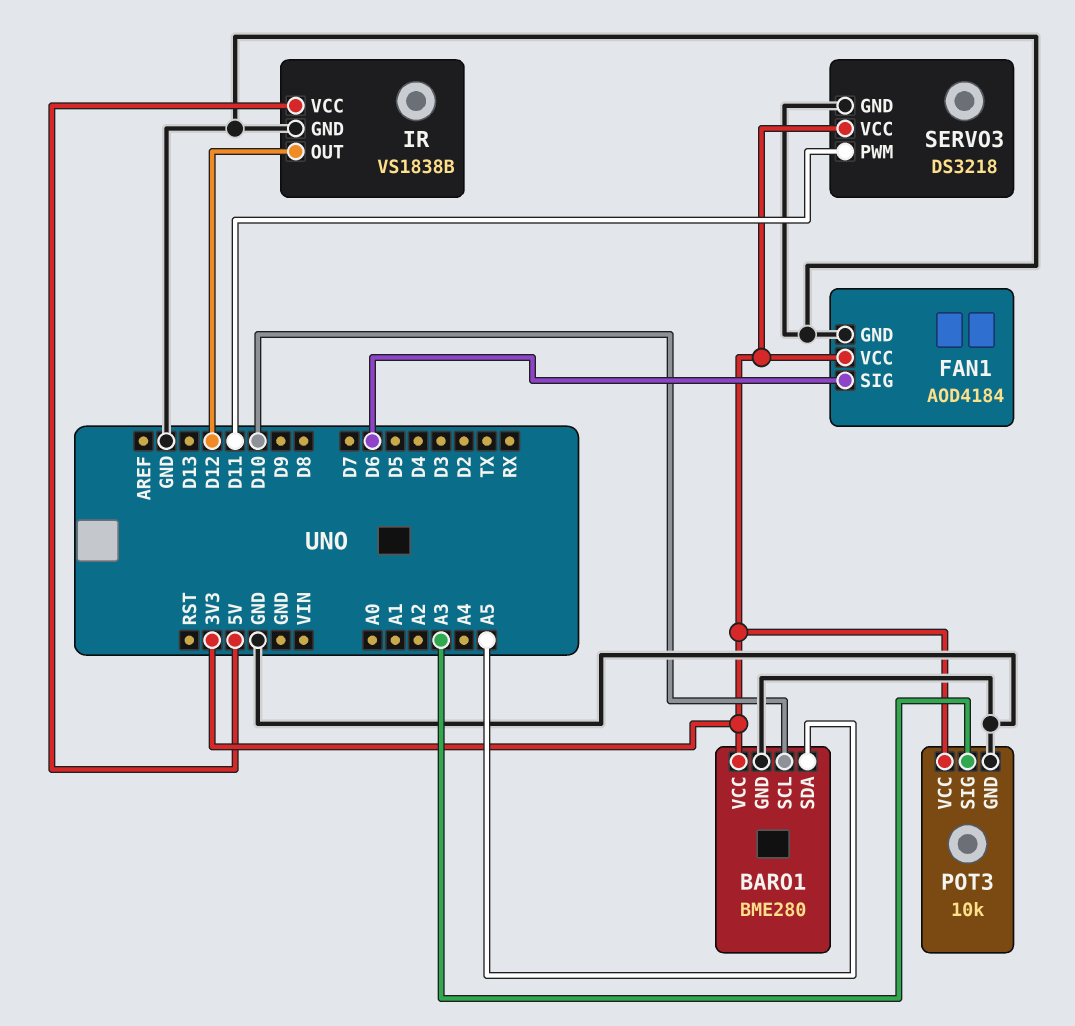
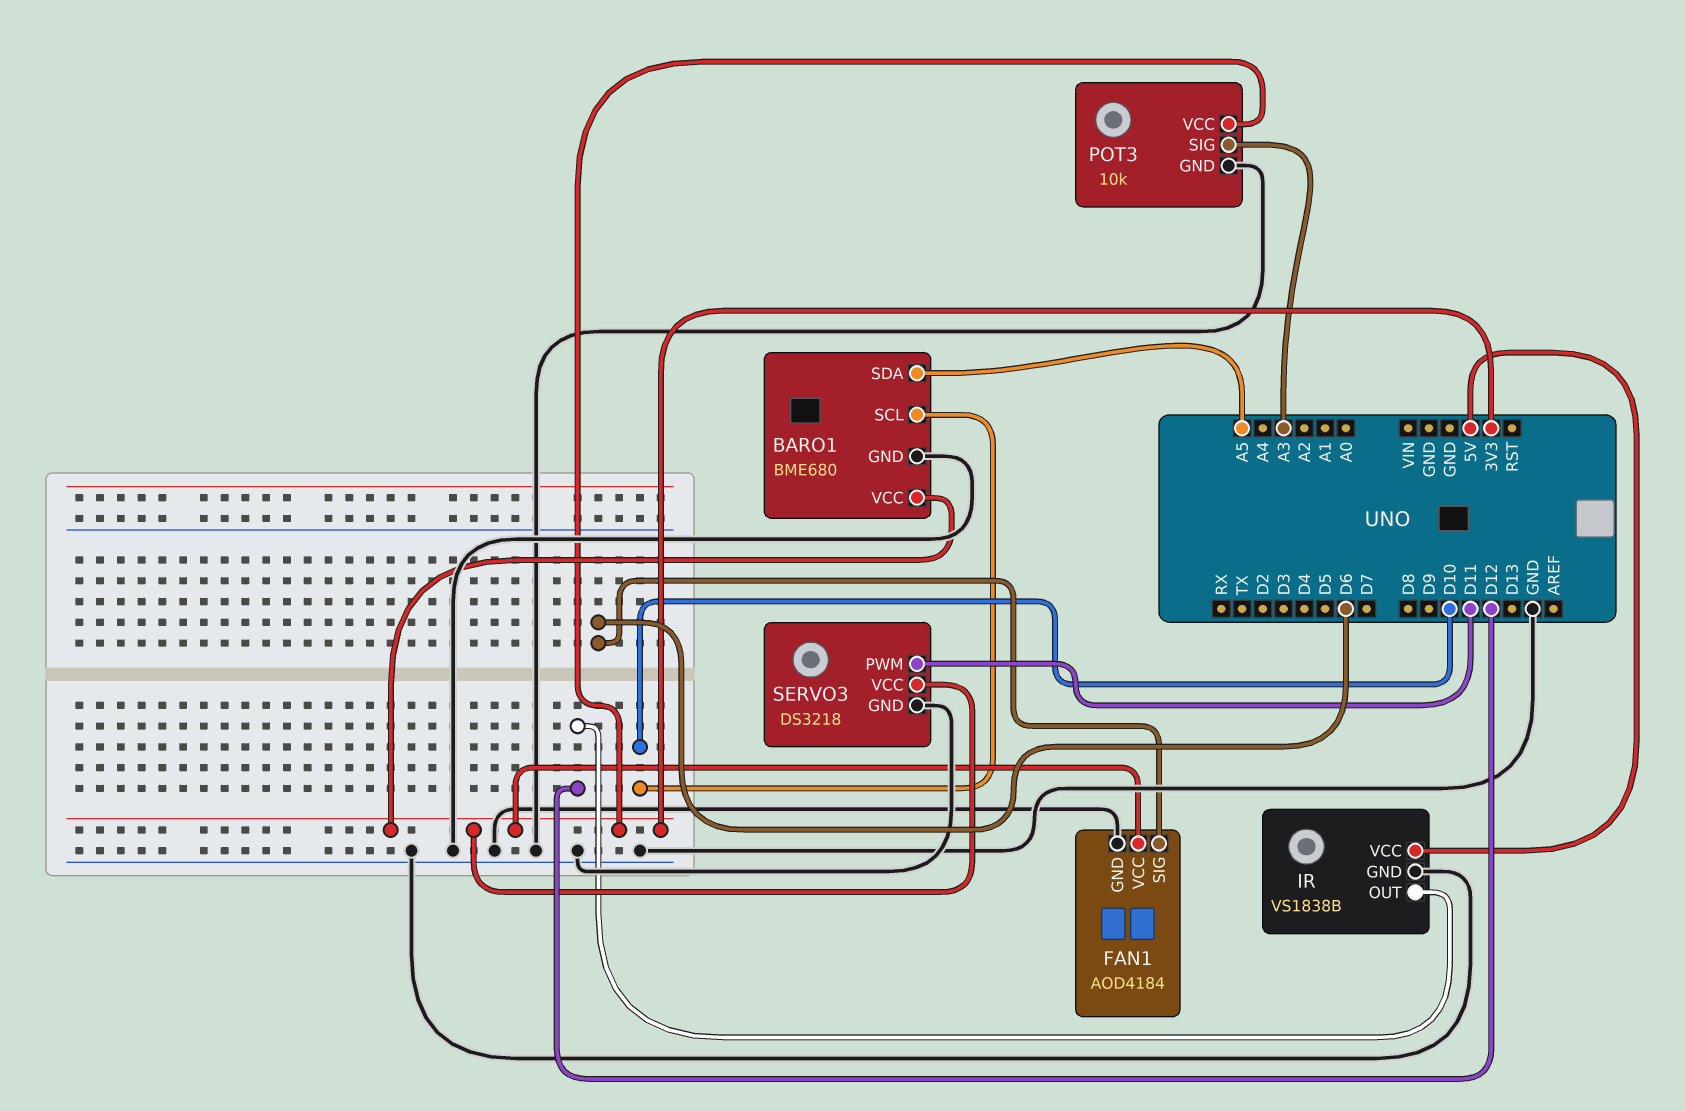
BARO1: BME280 -> BME680

